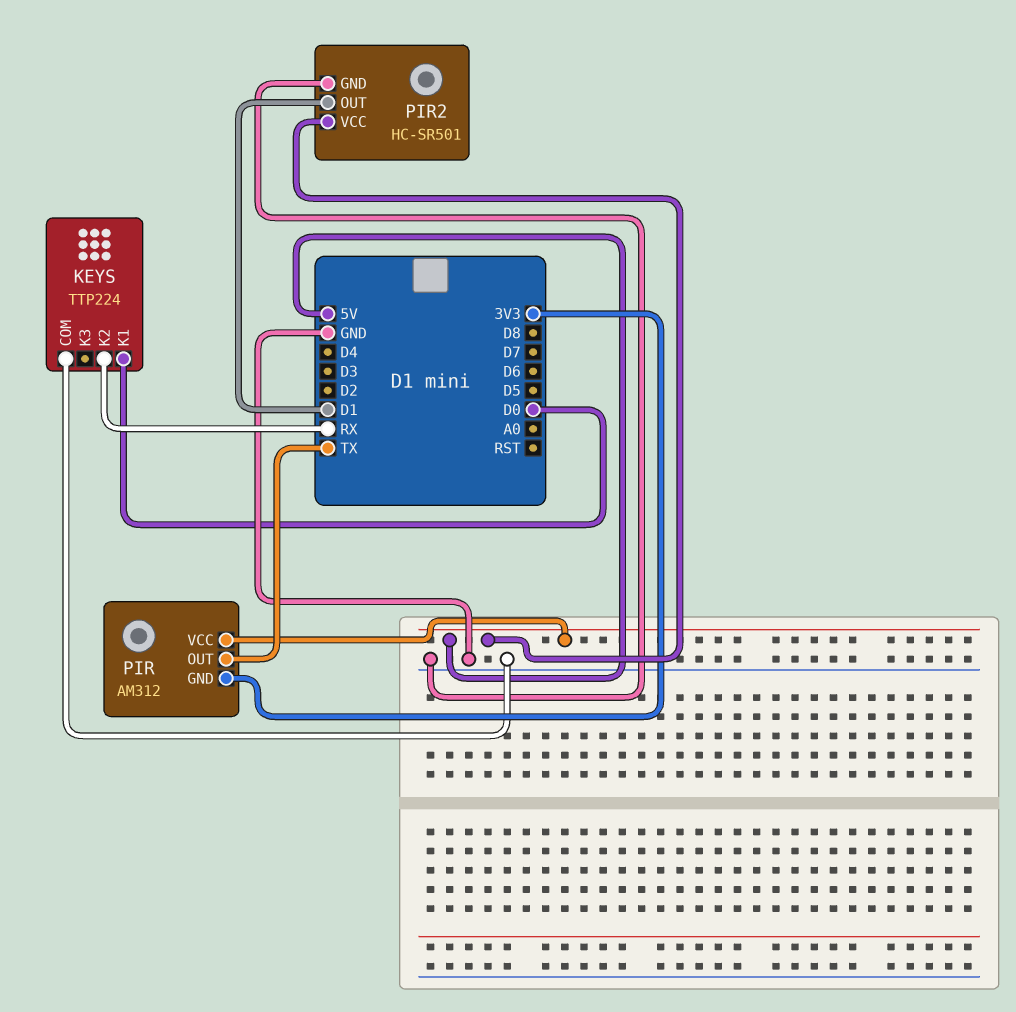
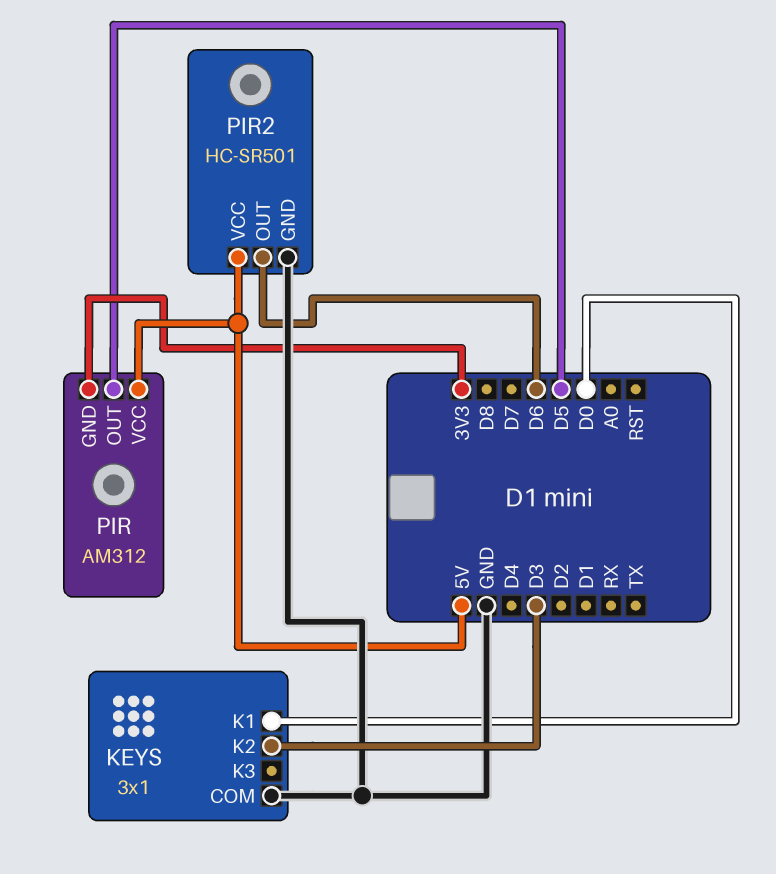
KEYS: TTP224 -> 3x1
KEYS pin K2: RX -> D3
PIR pin OUT: TX -> D5
PIR2 pin OUT: D1 -> D6

